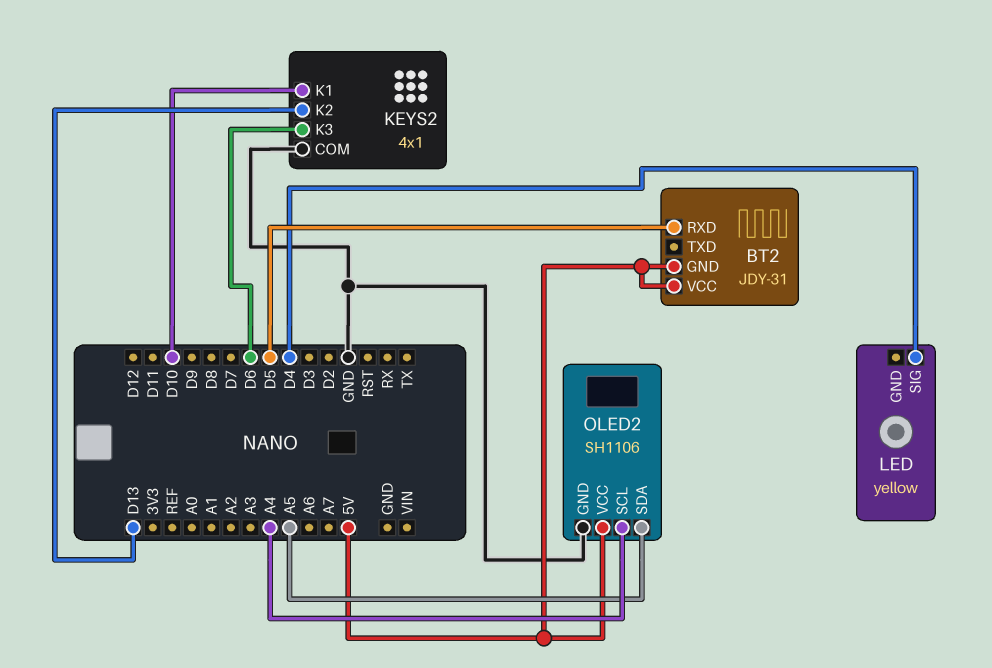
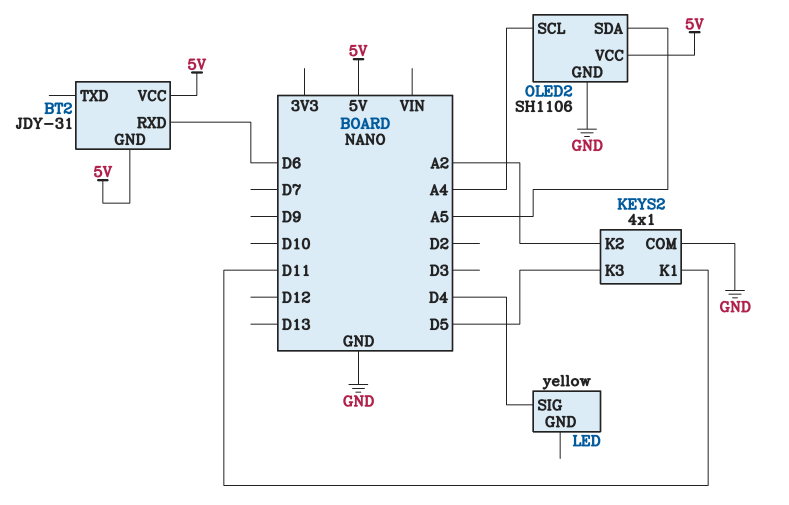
BT2 pin RXD: D5 -> D6
KEYS2 pin K1: D10 -> D11
KEYS2 pin K2: D13 -> A2
KEYS2 pin K3: D6 -> D5

